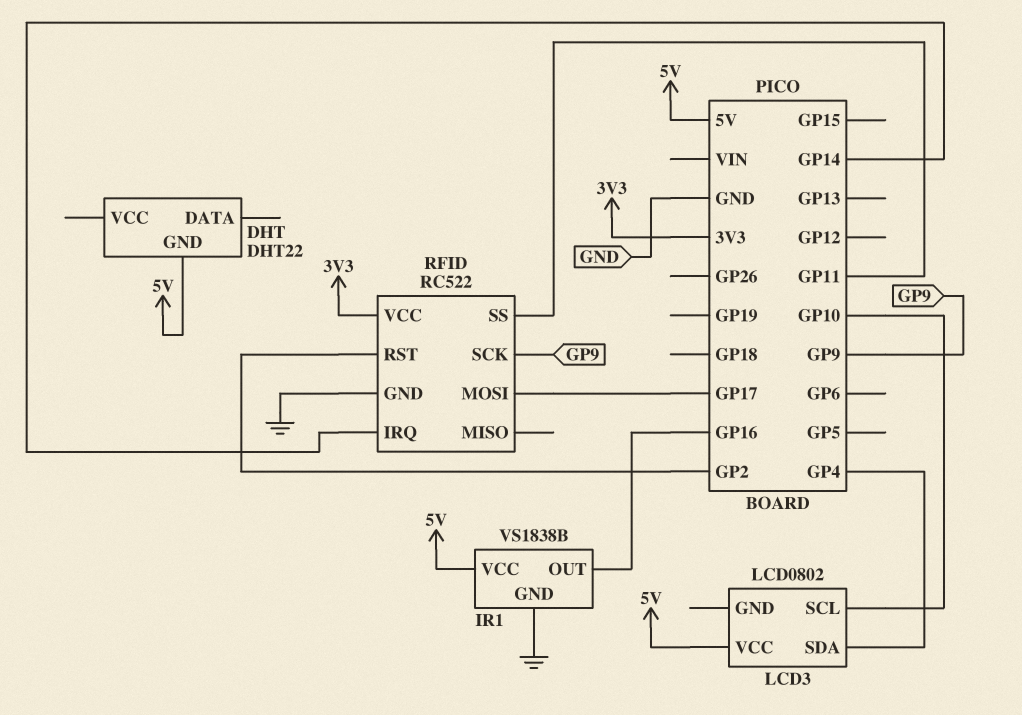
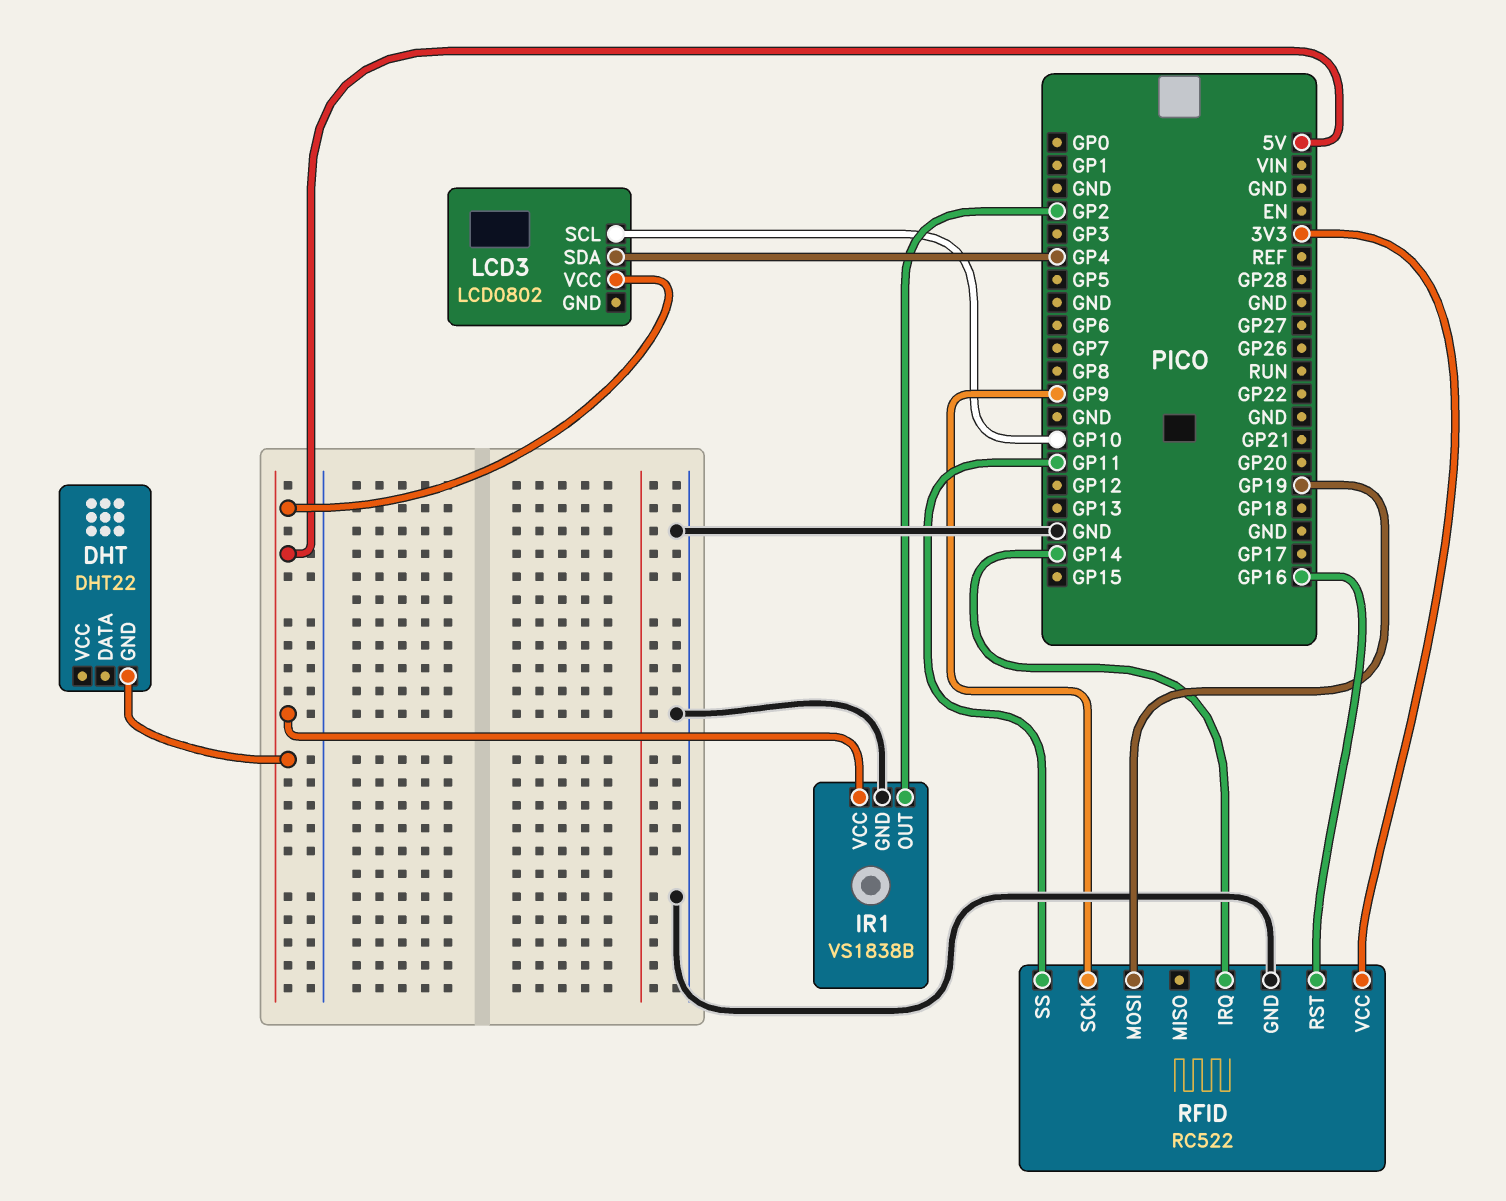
IR1 pin OUT: GP16 -> GP2
RFID pin MOSI: GP17 -> GP19
RFID pin RST: GP2 -> GP16

